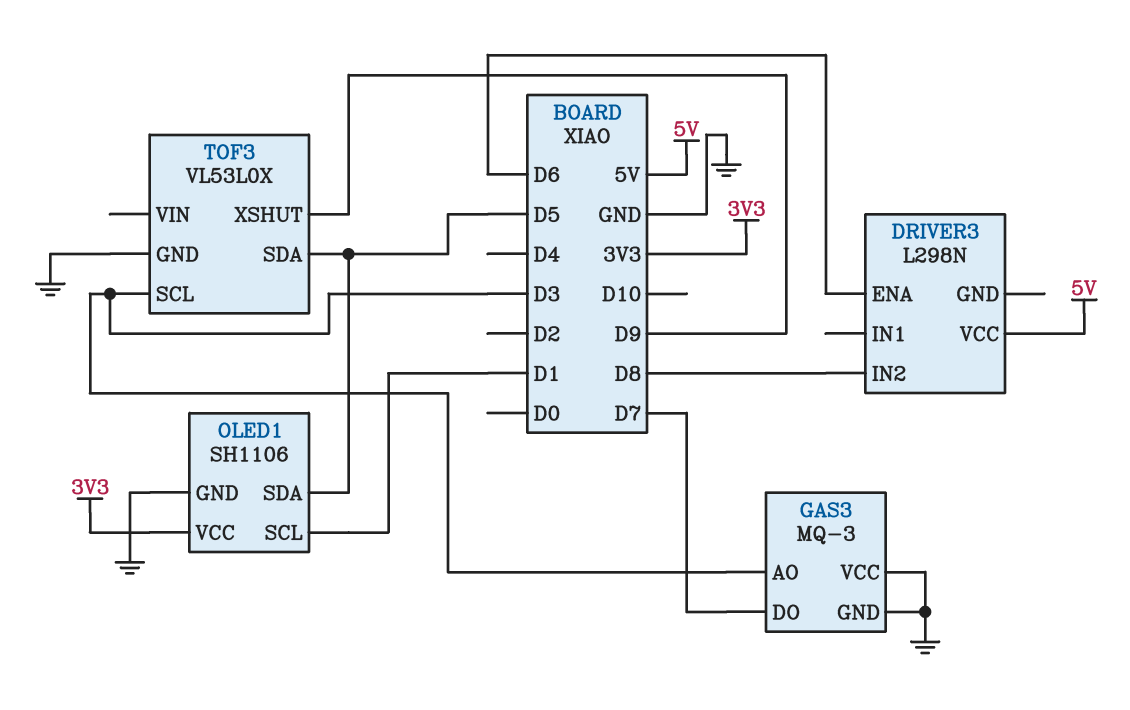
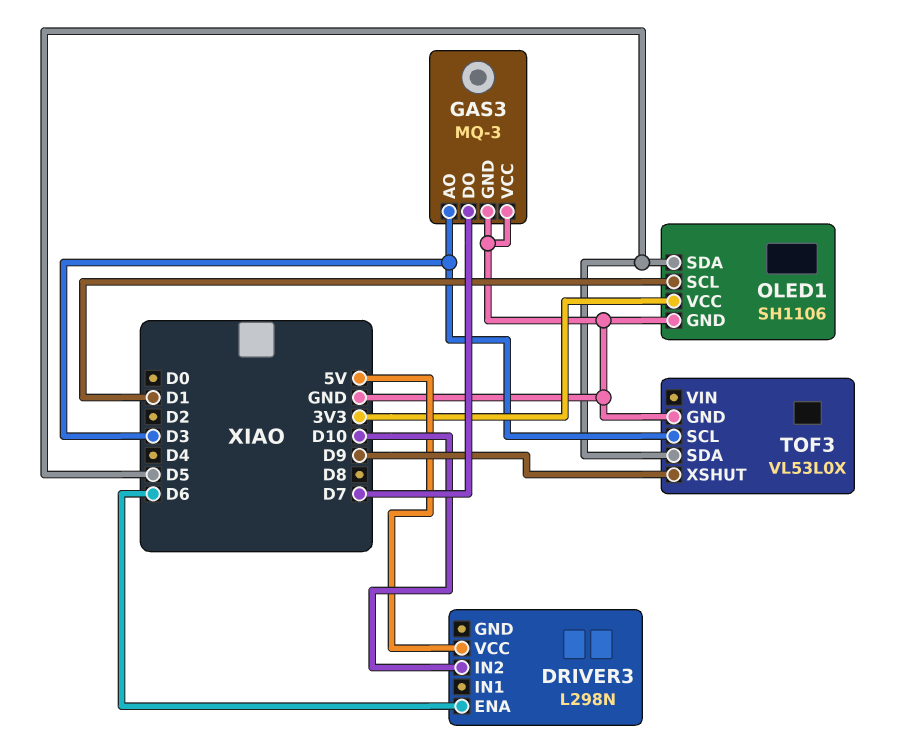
DRIVER3 pin IN2: D8 -> D10

